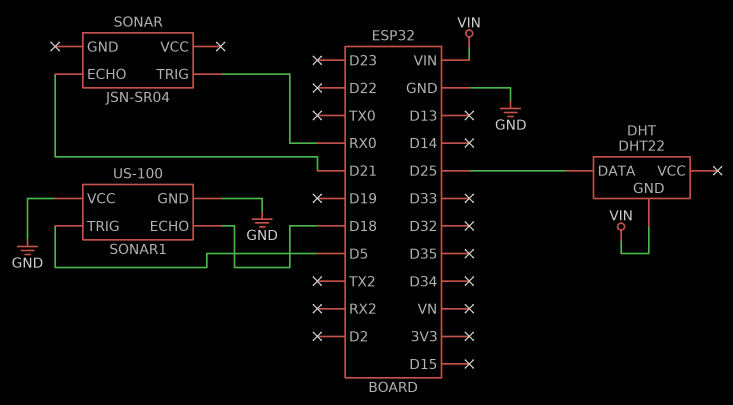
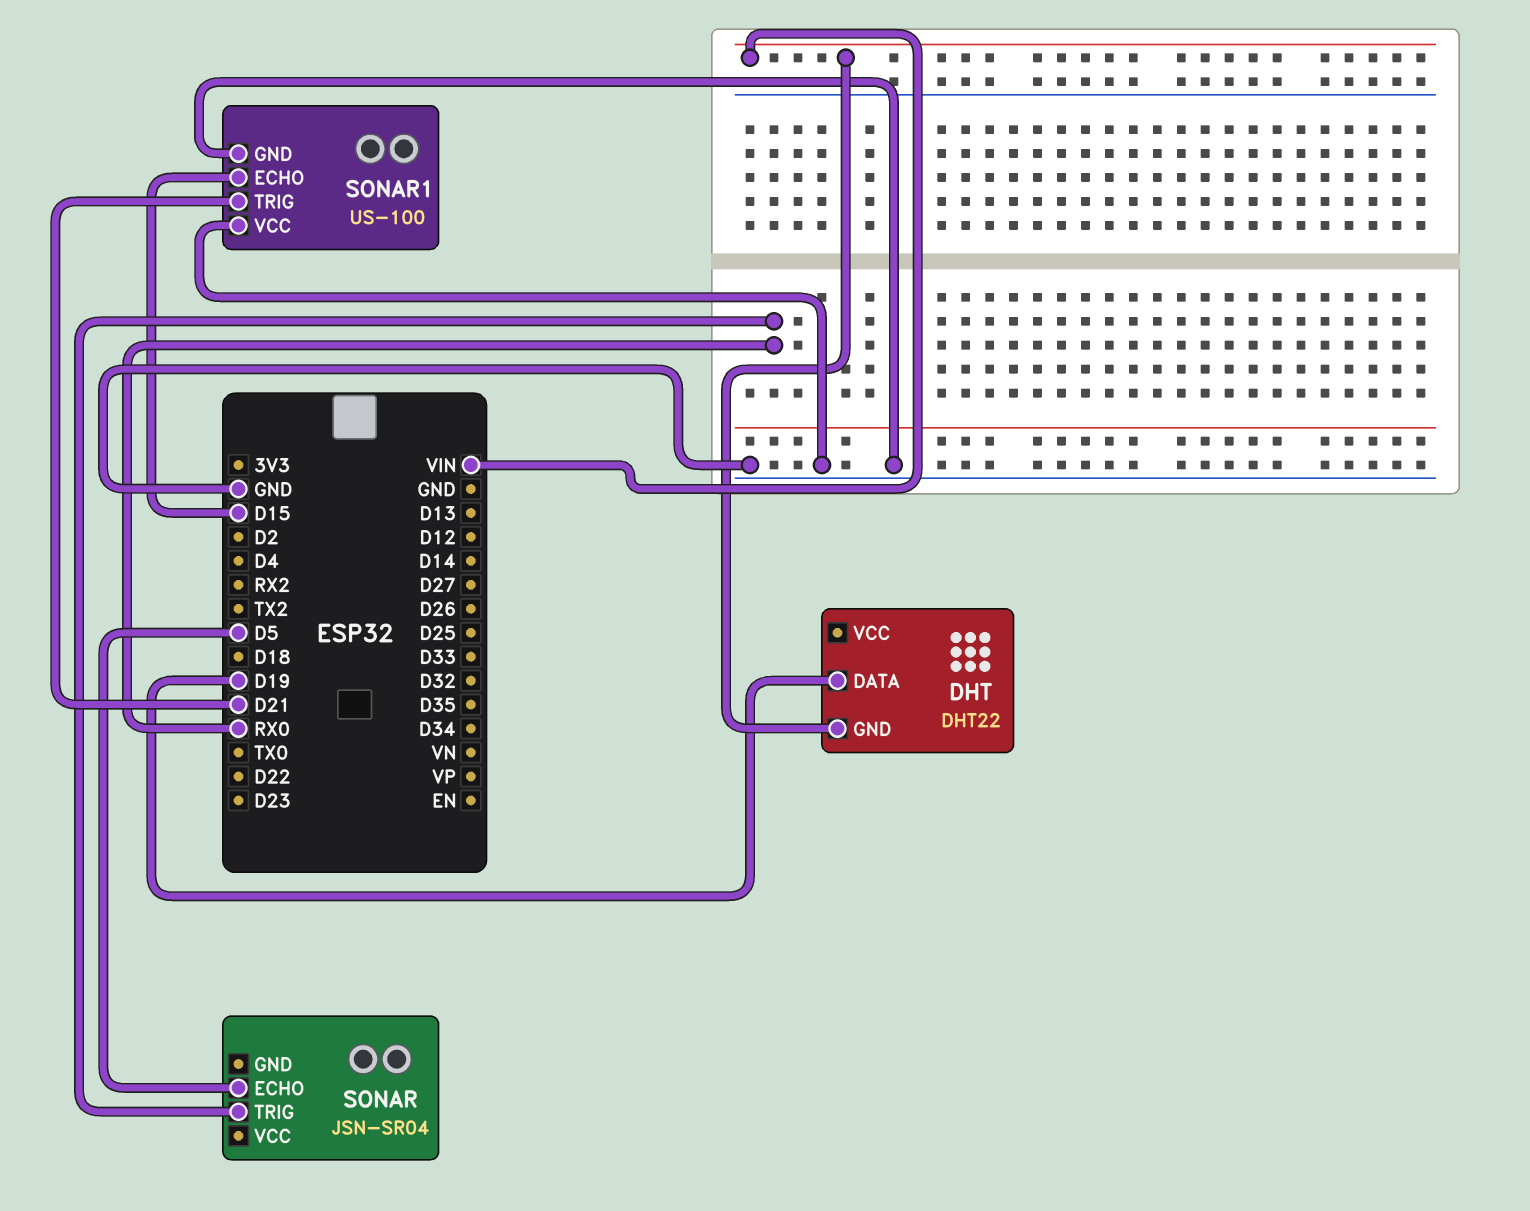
DHT pin DATA: D25 -> D19
SONAR pin ECHO: D21 -> D5
SONAR1 pin ECHO: D18 -> D15
SONAR1 pin TRIG: D5 -> D21

